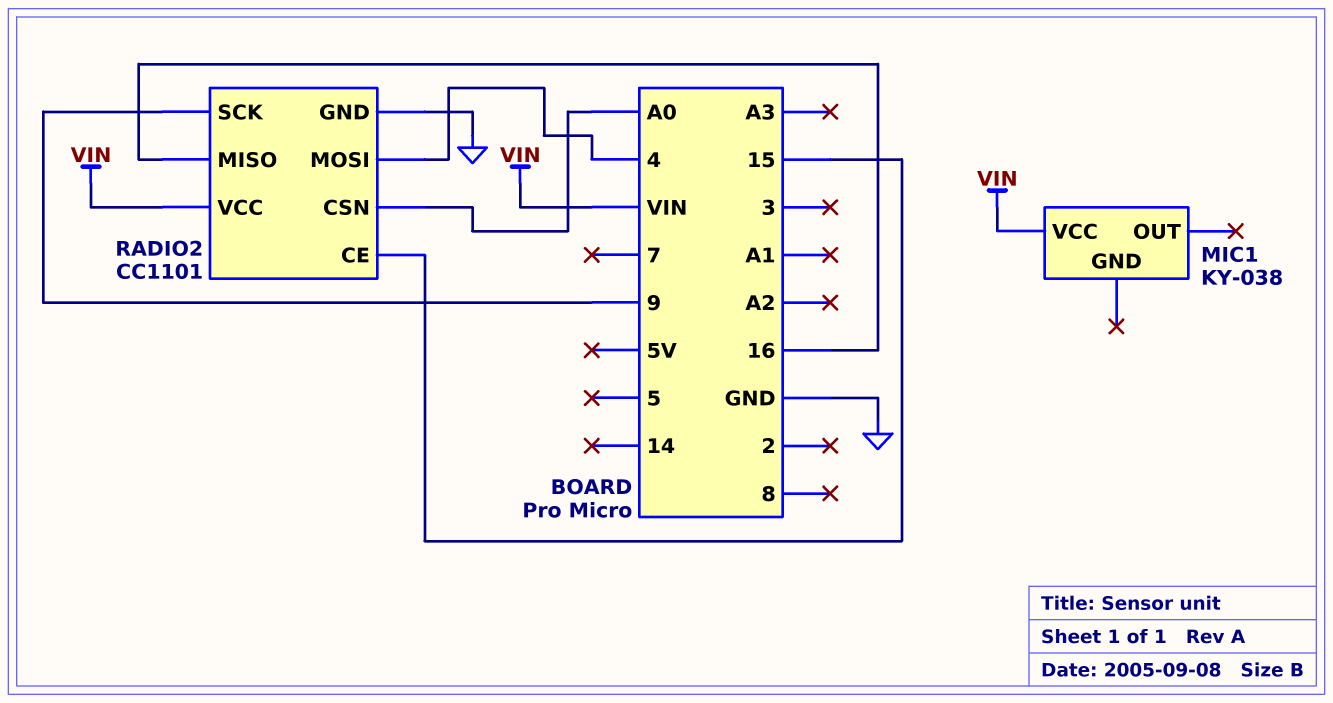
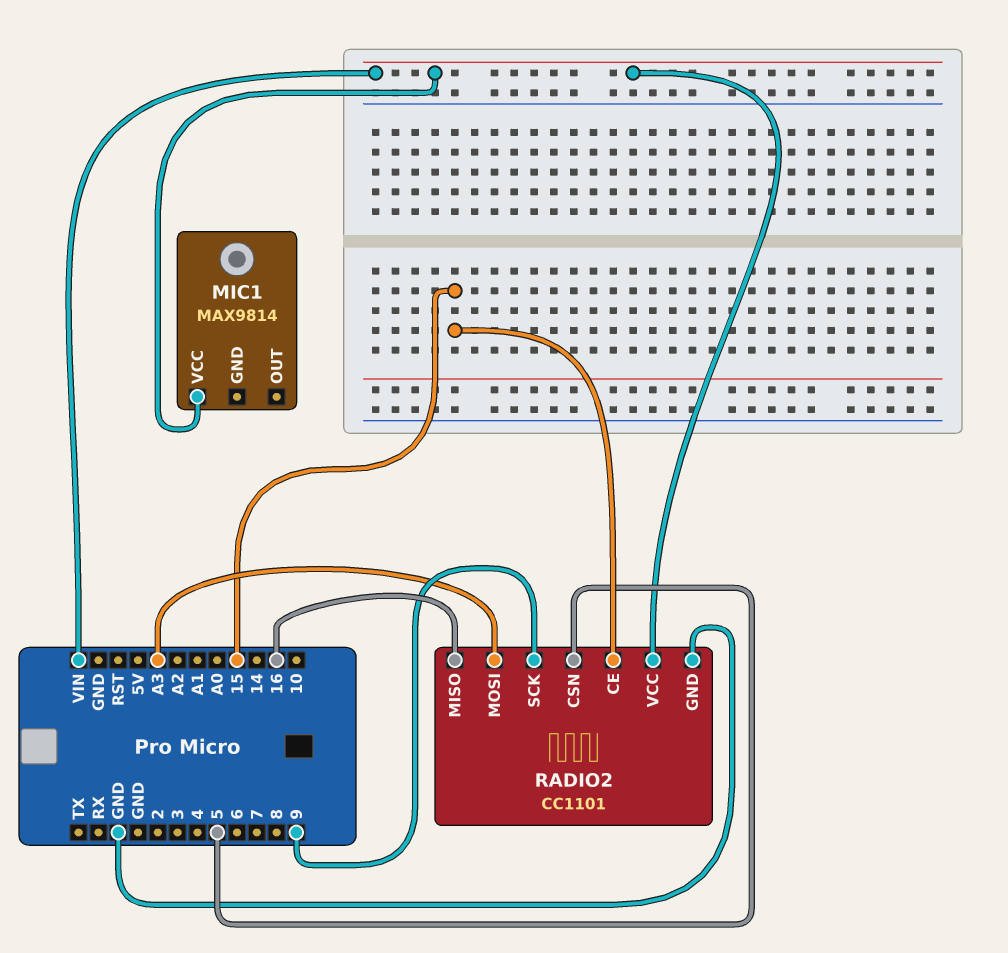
MIC1: KY-038 -> MAX9814
RADIO2 pin CSN: A0 -> 5
RADIO2 pin MOSI: 4 -> A3

